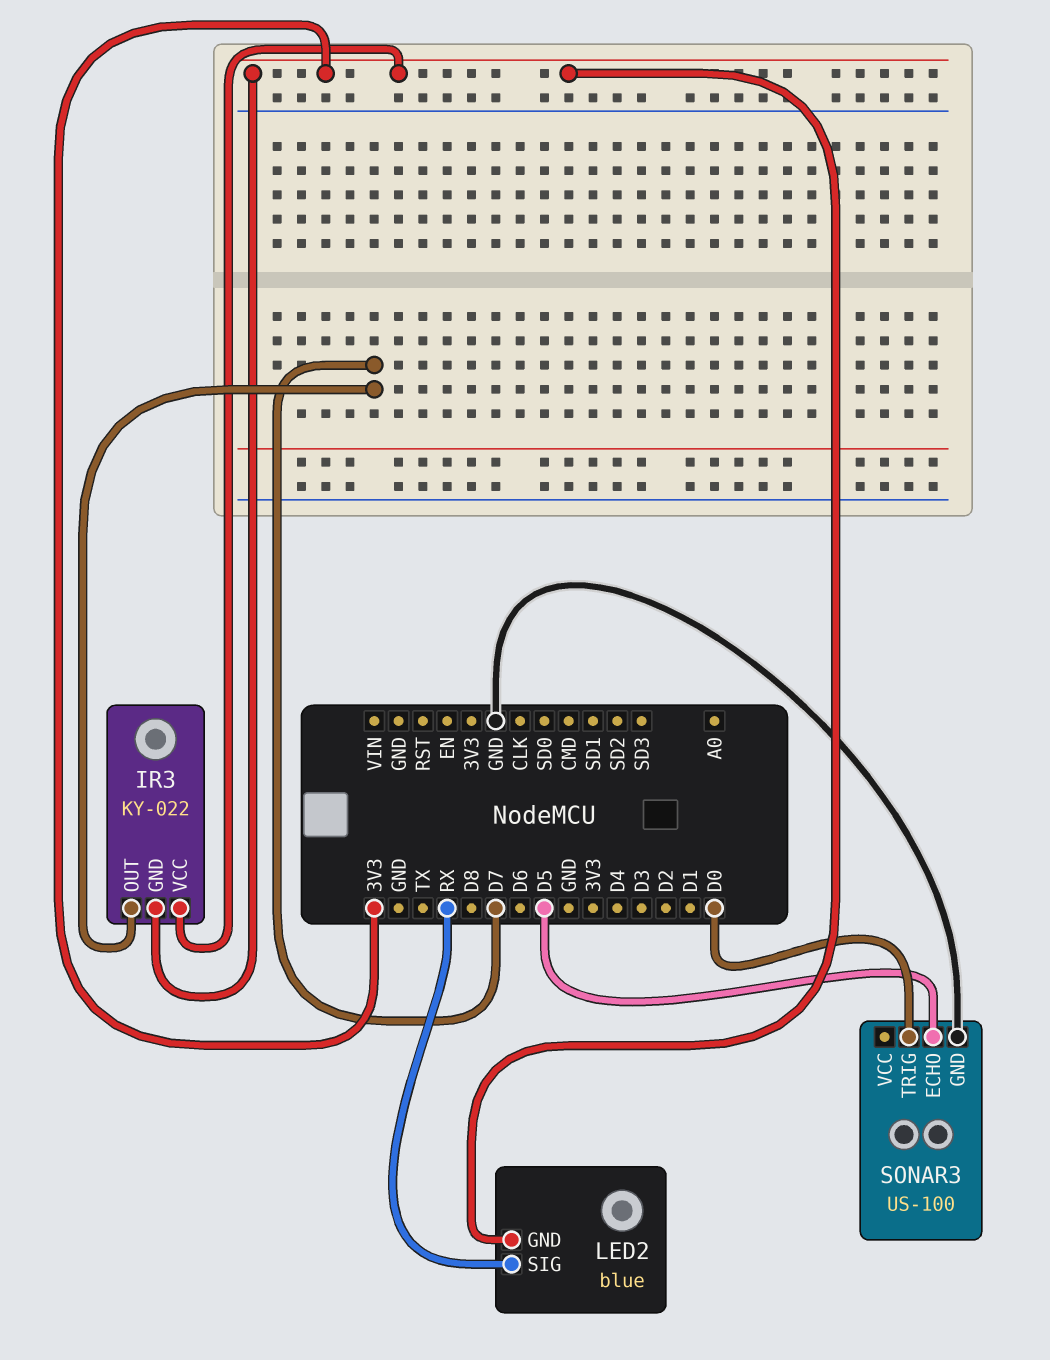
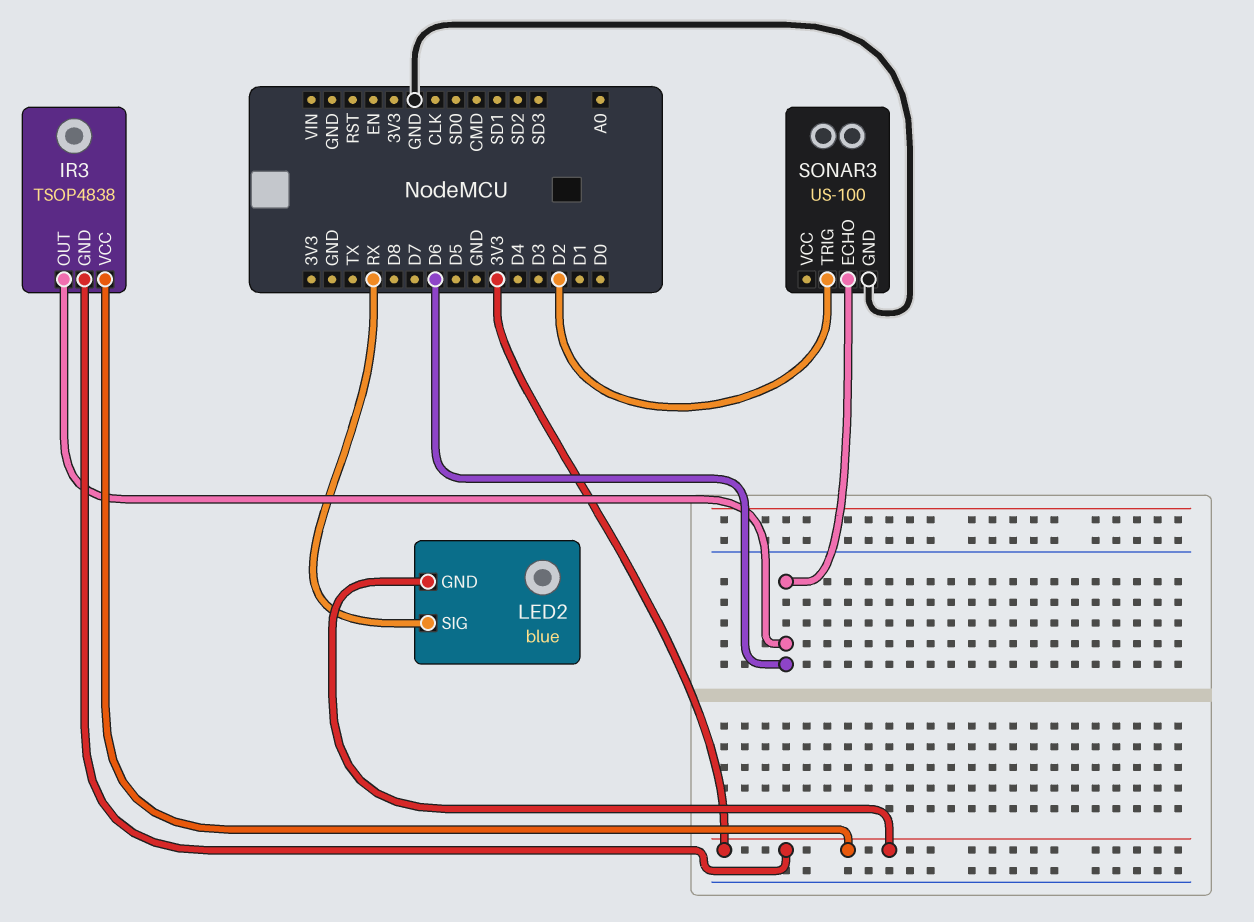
IR3: KY-022 -> TSOP4838
IR3 pin OUT: D7 -> D6
SONAR3 pin ECHO: D5 -> D6
SONAR3 pin TRIG: D0 -> D2

